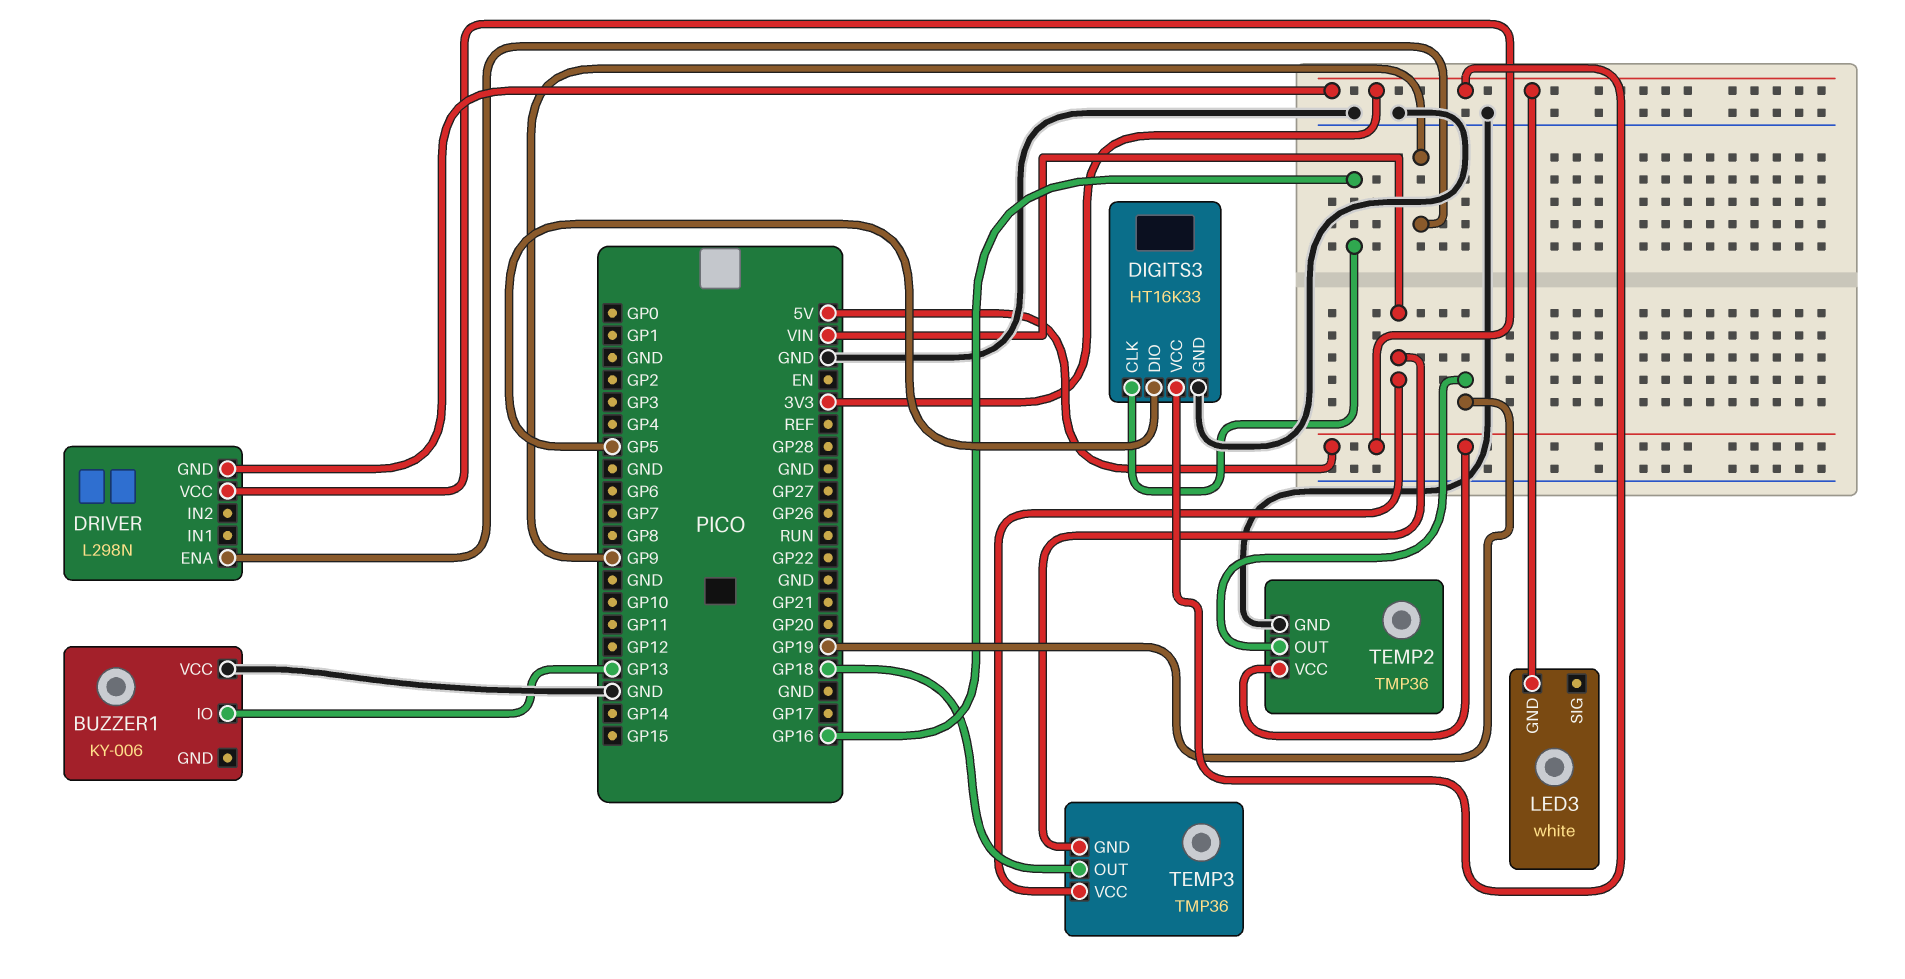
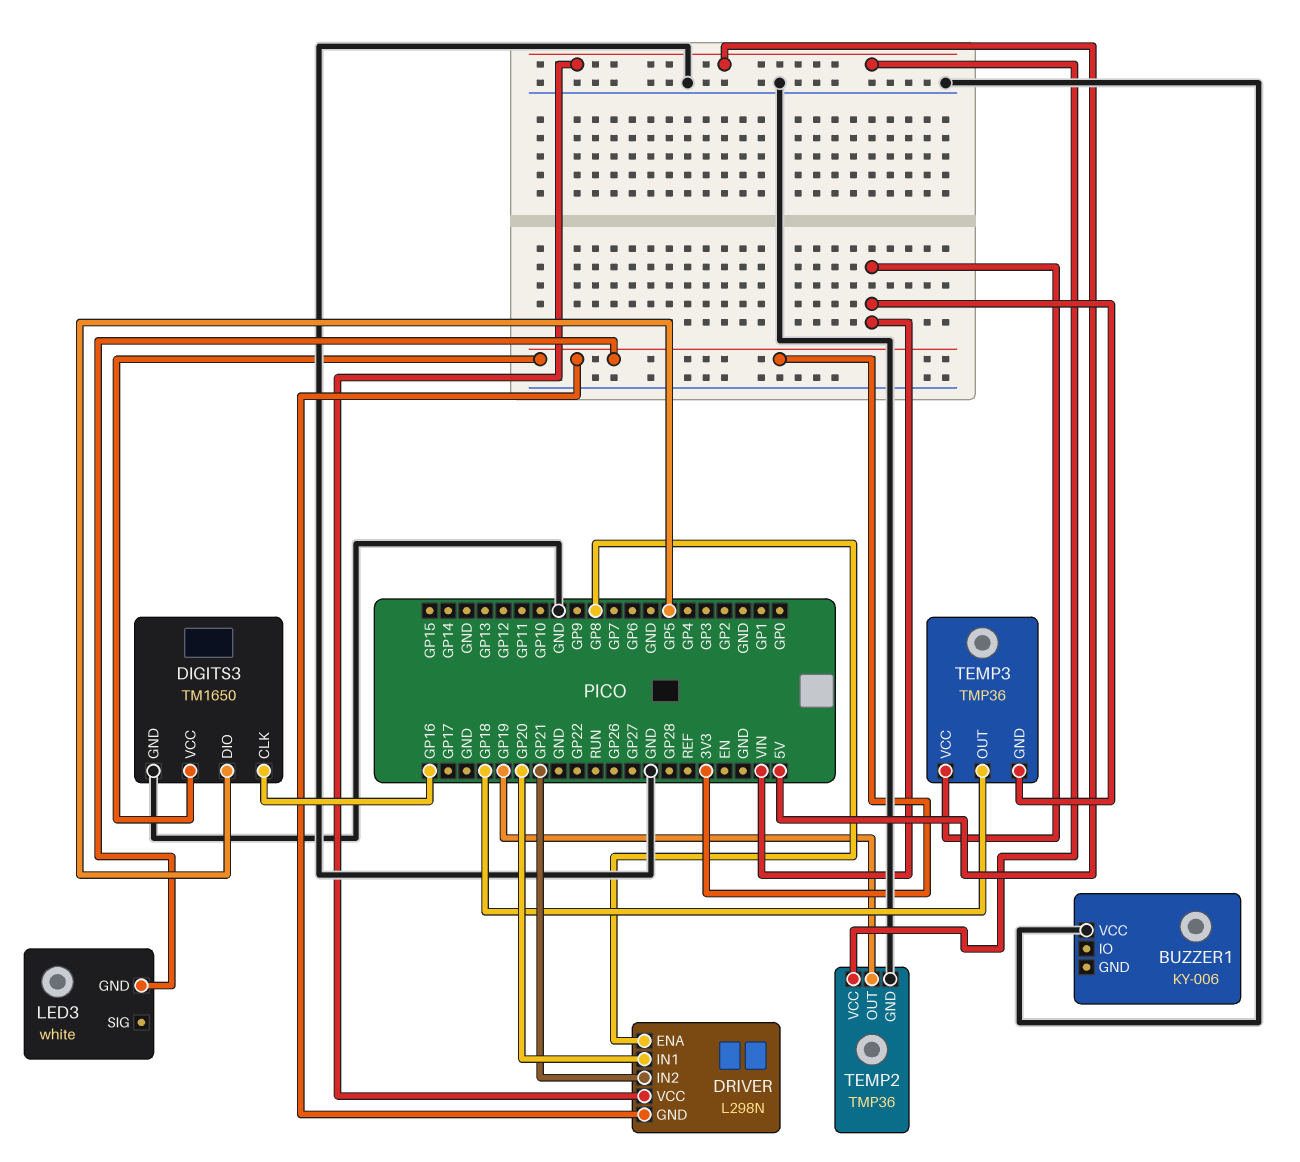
BUZZER1 pin IO: GP13 -> none
DIGITS3: HT16K33 -> TM1650
DRIVER pin ENA: GP9 -> GP8
DRIVER pin IN1: none -> GP20
DRIVER pin IN2: none -> GP21

